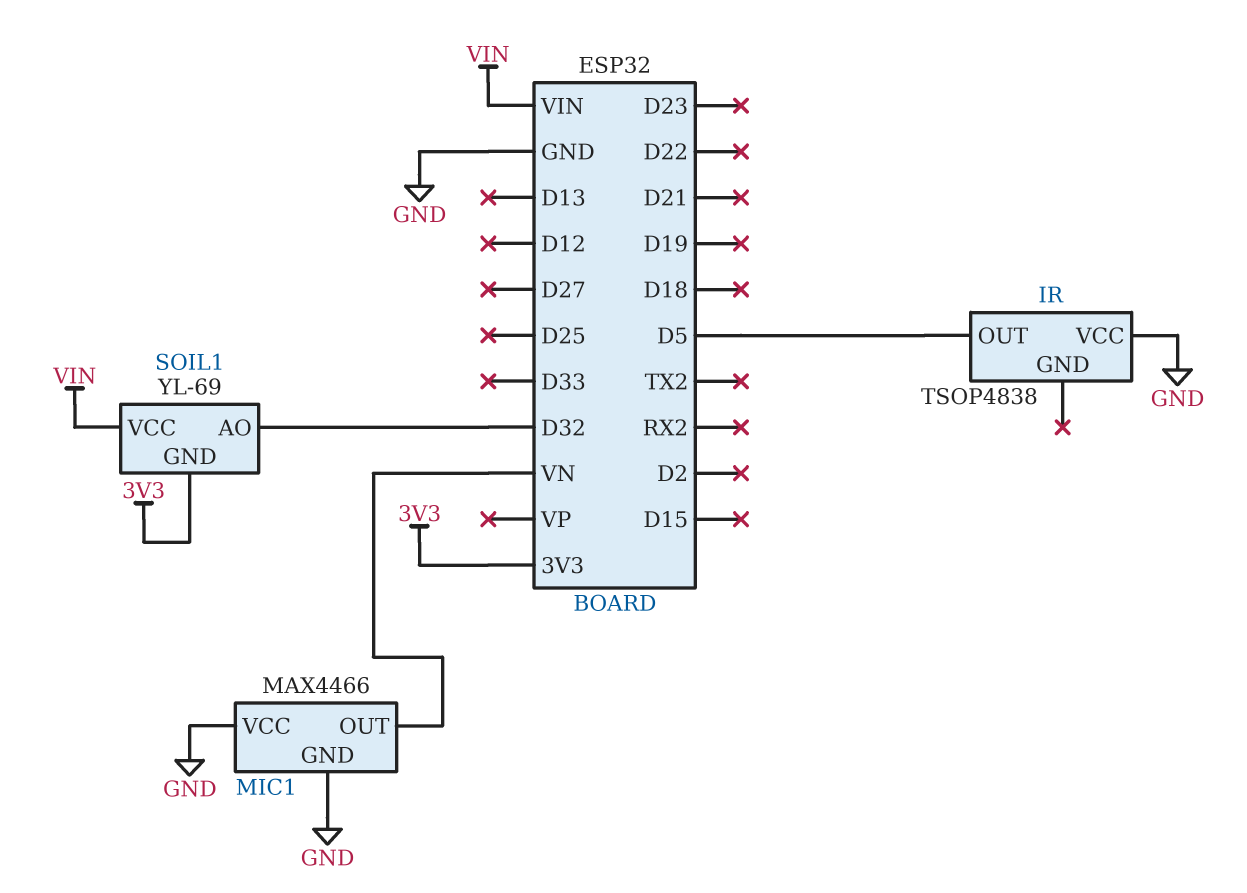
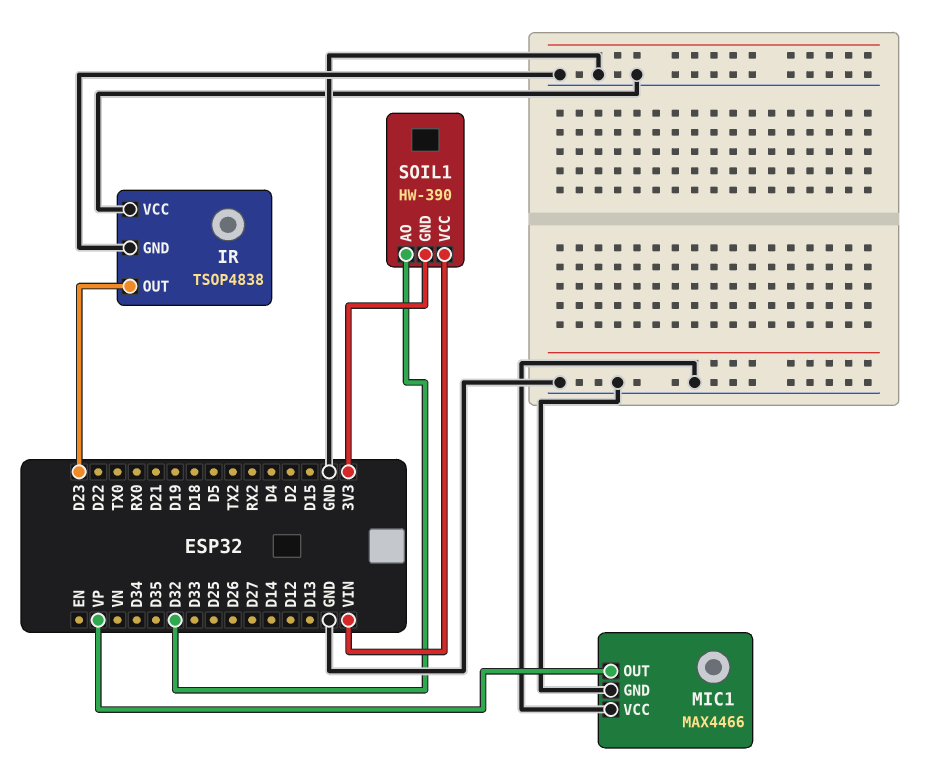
IR pin GND: none -> GND
IR pin OUT: D5 -> D23
MIC1 pin OUT: VN -> VP
SOIL1: YL-69 -> HW-390

